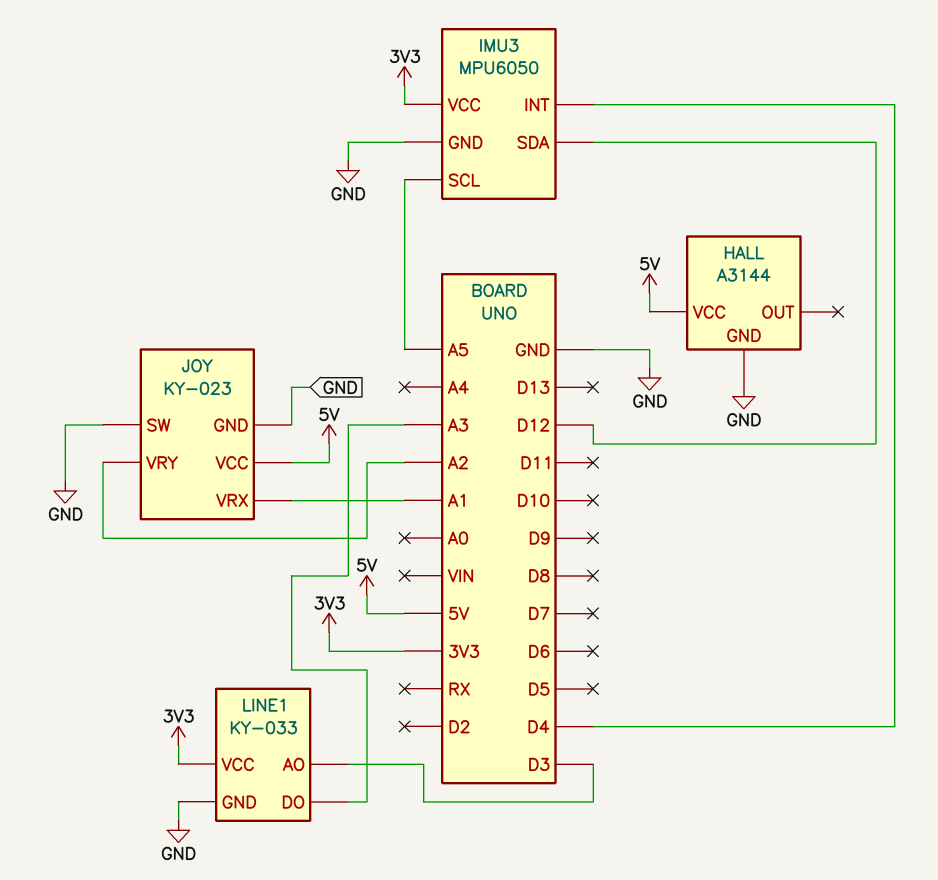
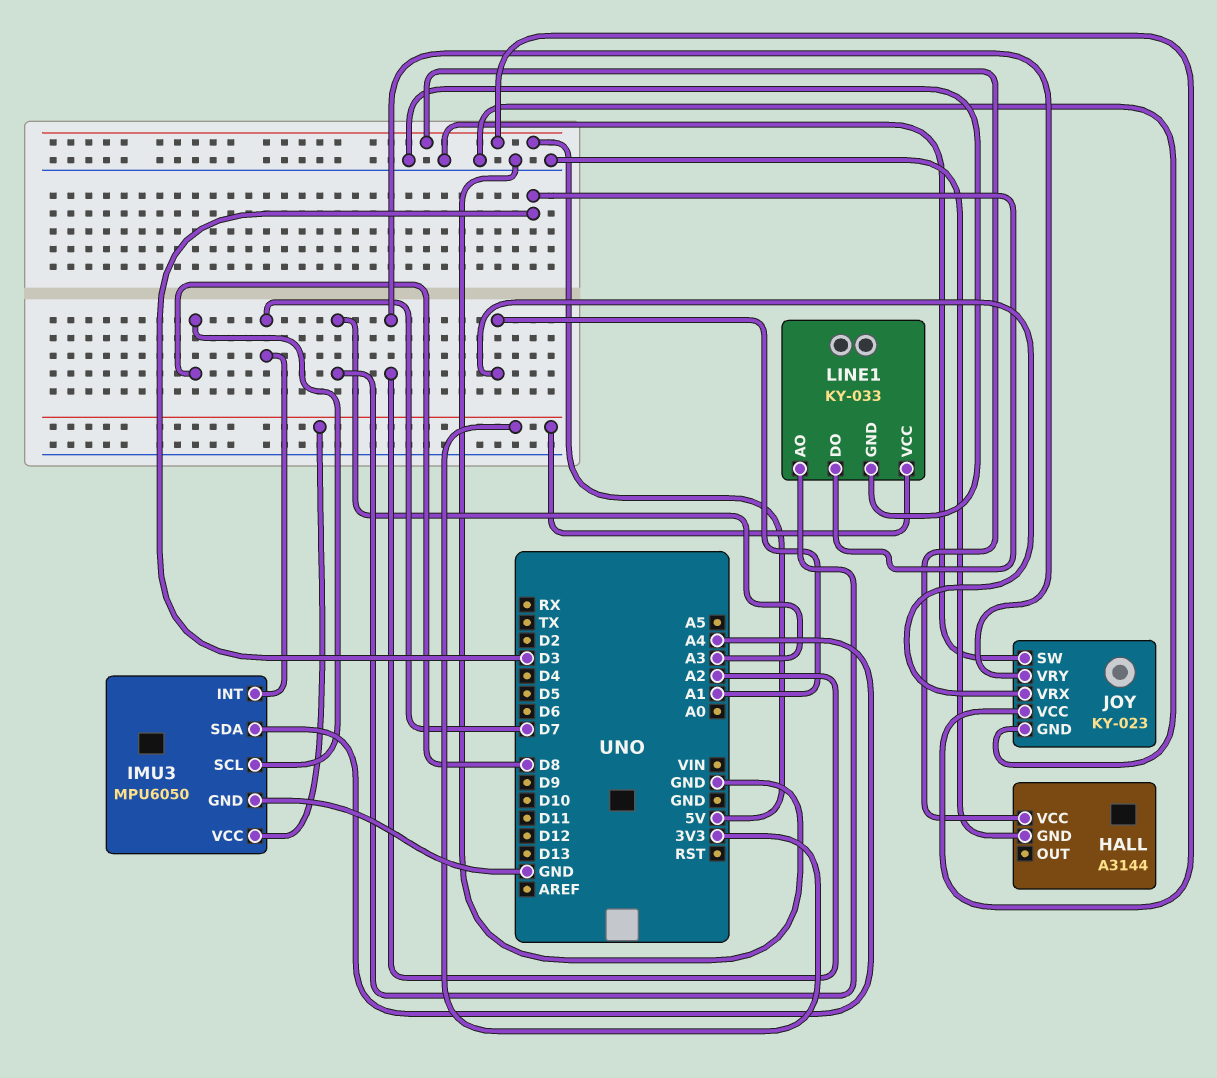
IMU3 pin INT: D4 -> D7
IMU3 pin SCL: A5 -> D8
IMU3 pin SDA: D12 -> A4
LINE1 pin AO: D3 -> A3
LINE1 pin DO: A3 -> D3

